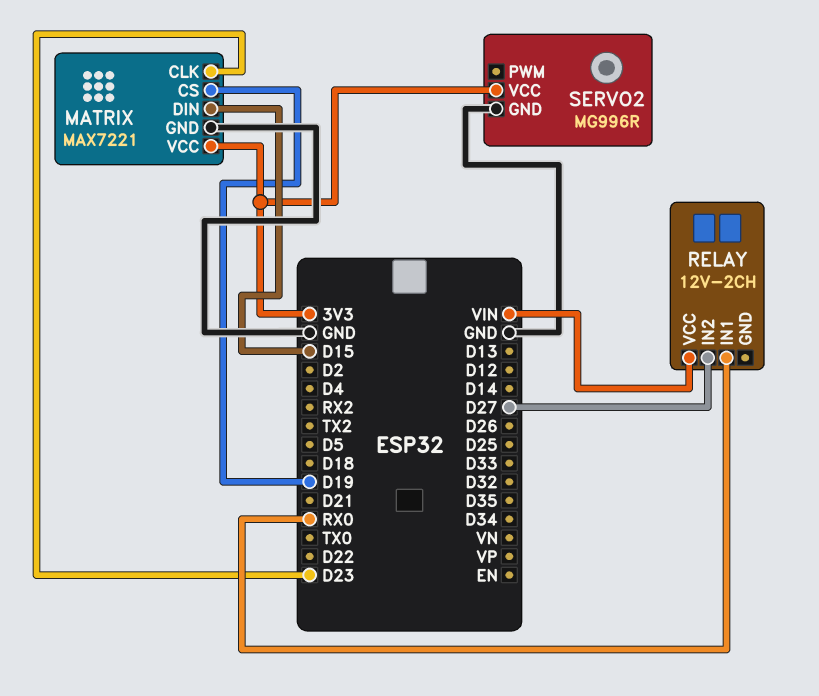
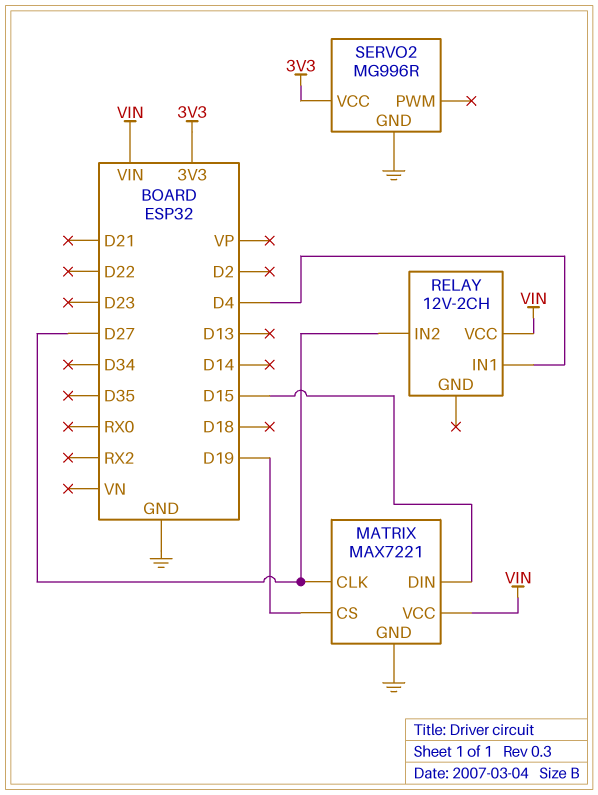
MATRIX pin CLK: D23 -> D27
MATRIX pin VCC: 3V3 -> VIN
RELAY pin IN1: RX0 -> D4

